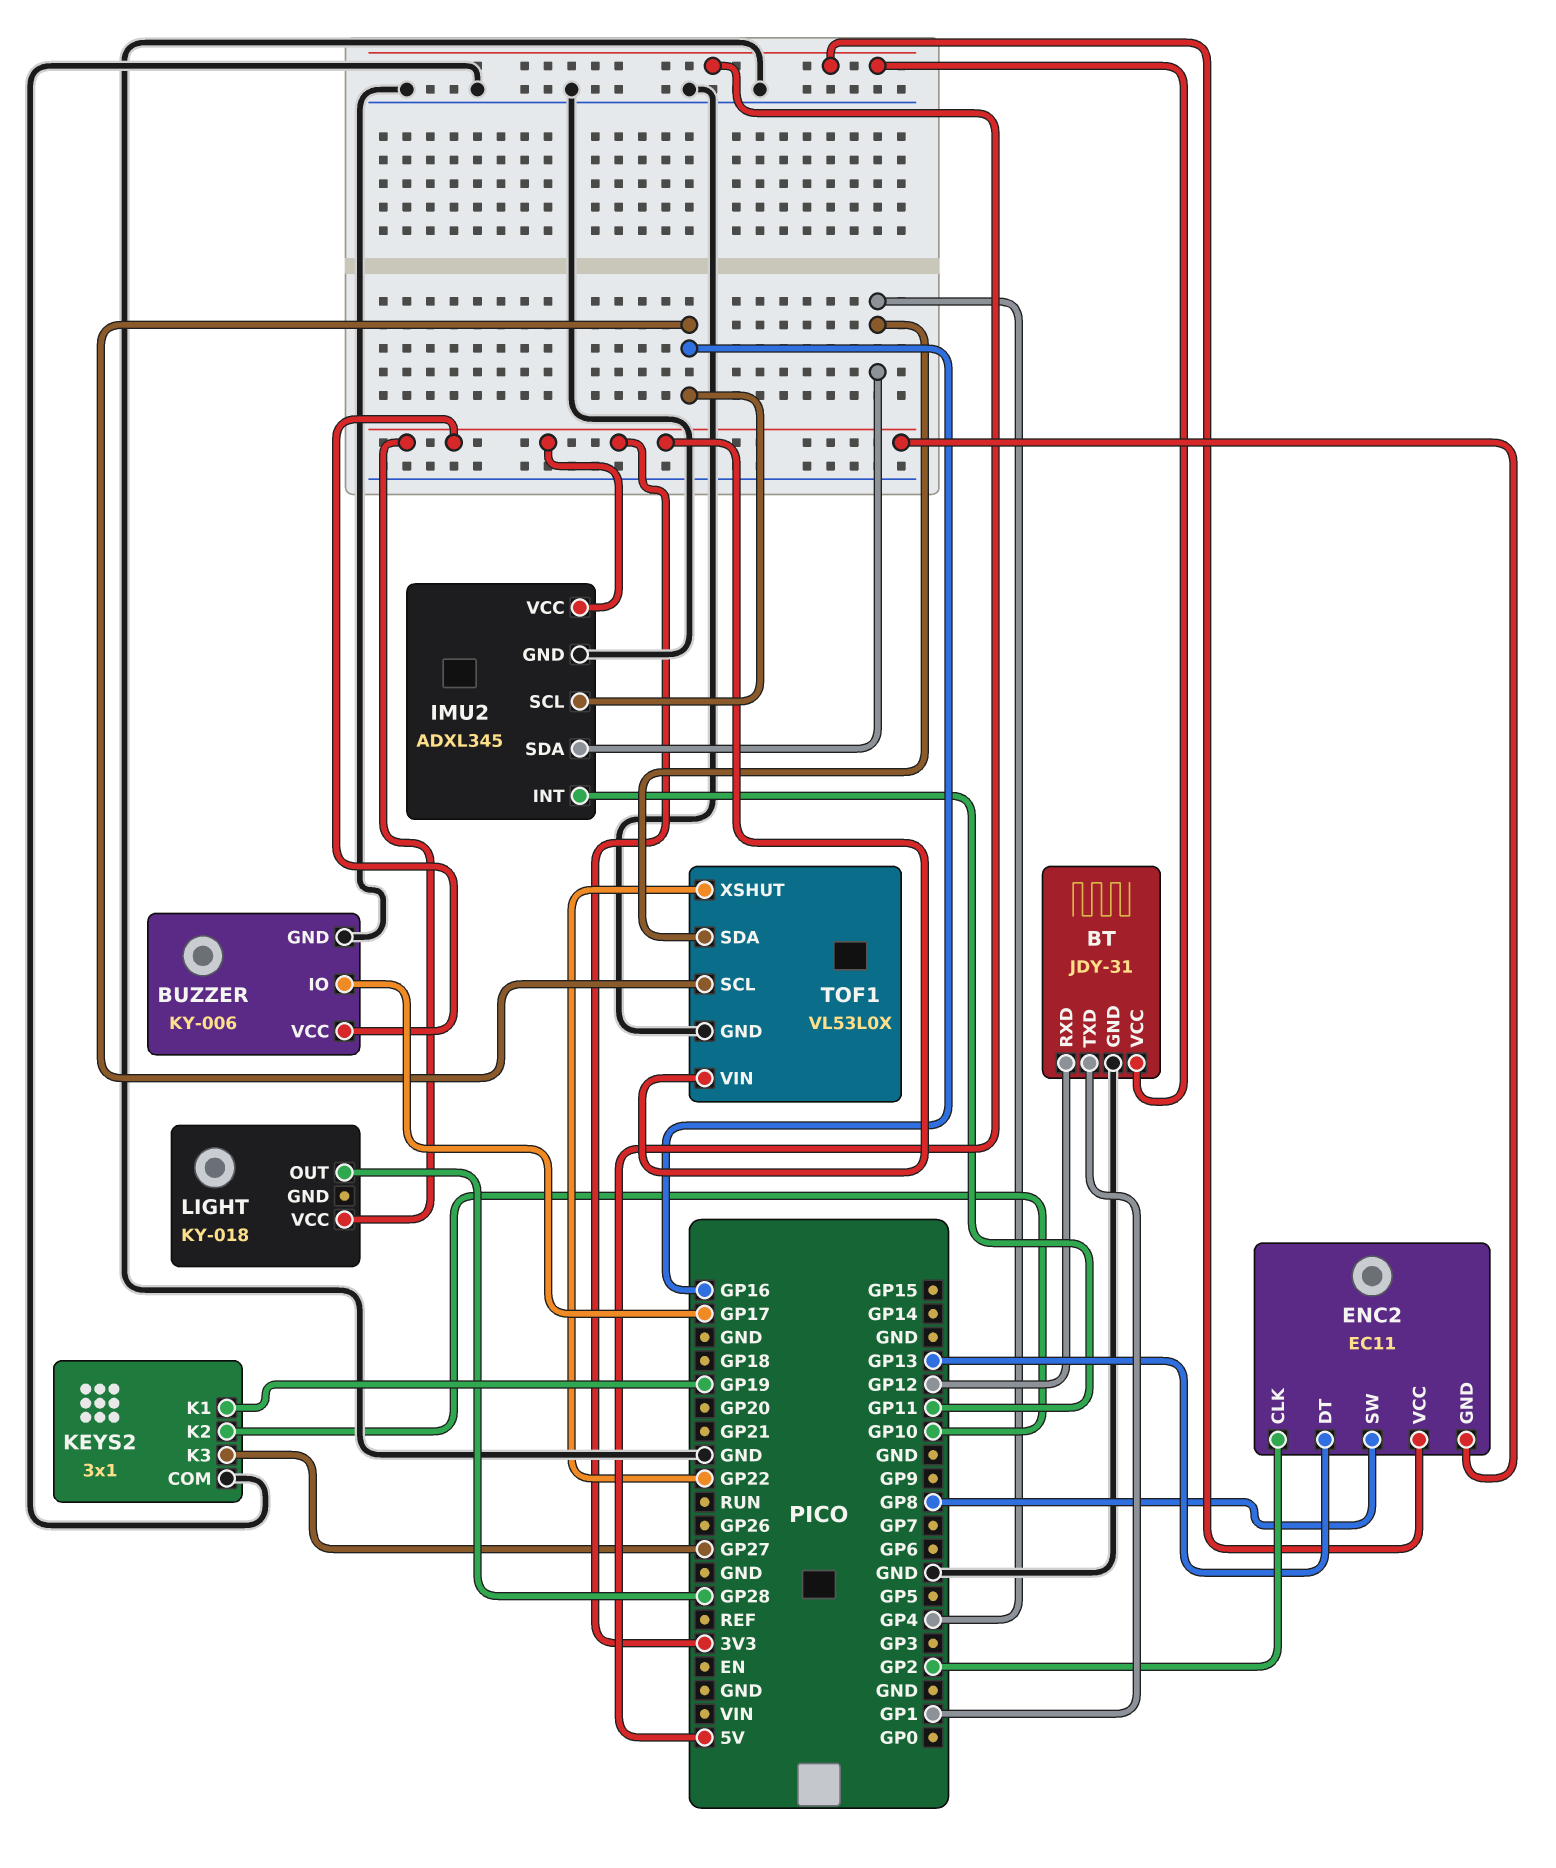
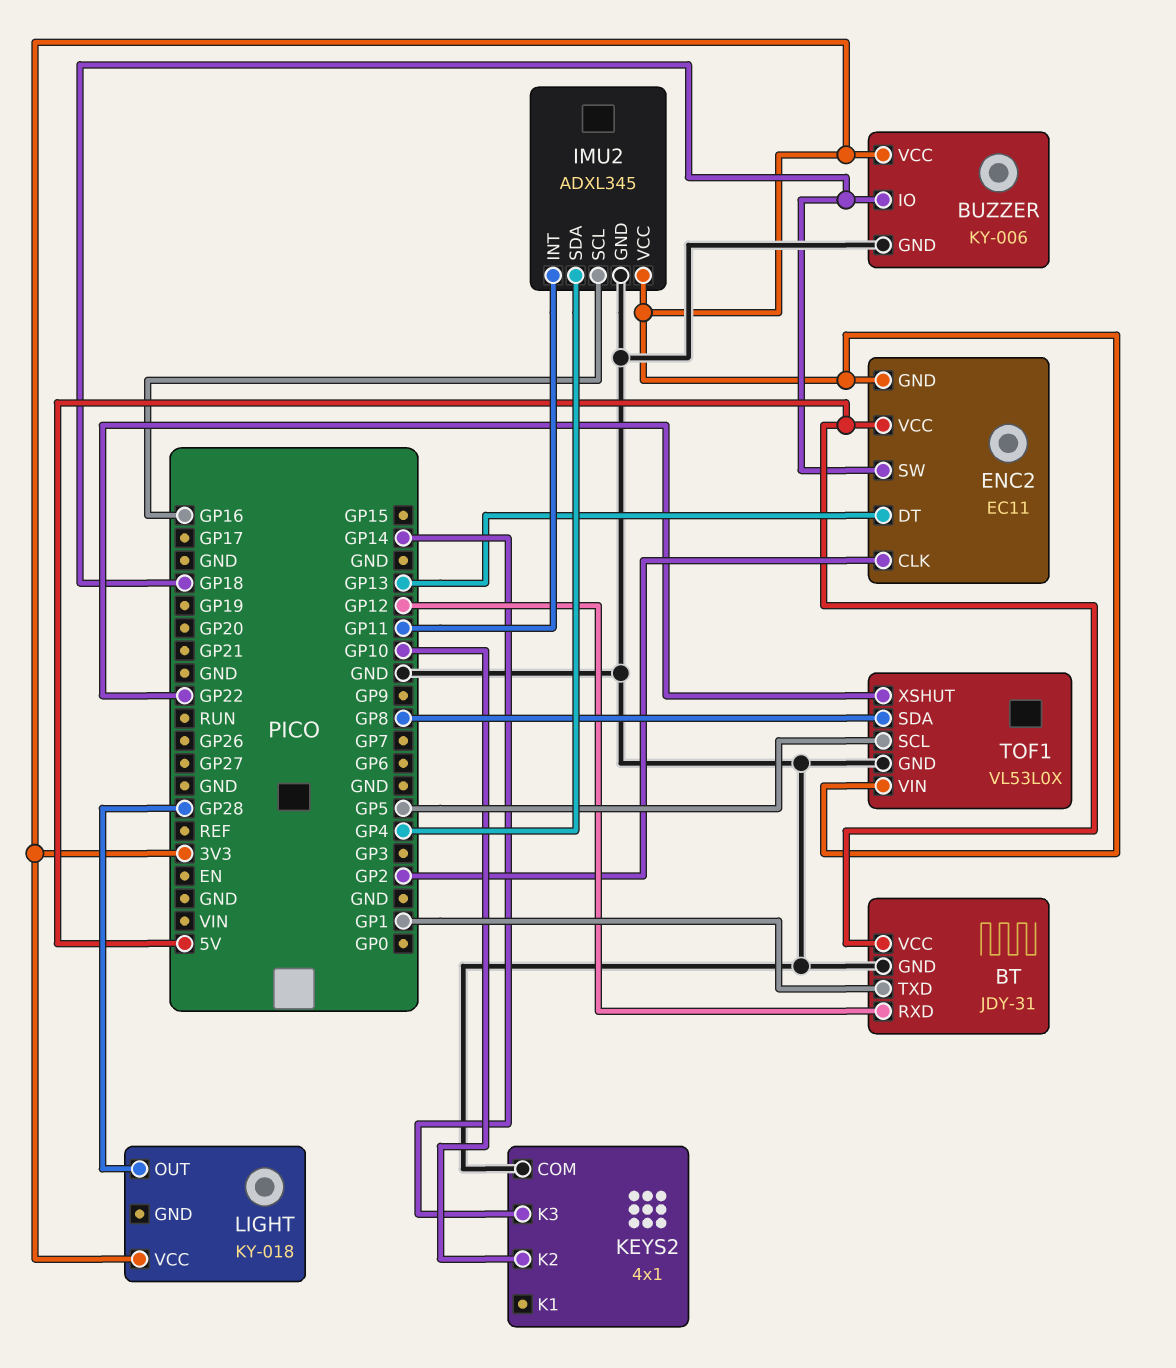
BUZZER pin IO: GP17 -> GP18
ENC2 pin SW: GP8 -> GP18
KEYS2: 3x1 -> 4x1
KEYS2 pin K1: GP19 -> none
KEYS2 pin K3: GP27 -> GP14
TOF1 pin SCL: GP16 -> GP5
TOF1 pin SDA: GP4 -> GP8

